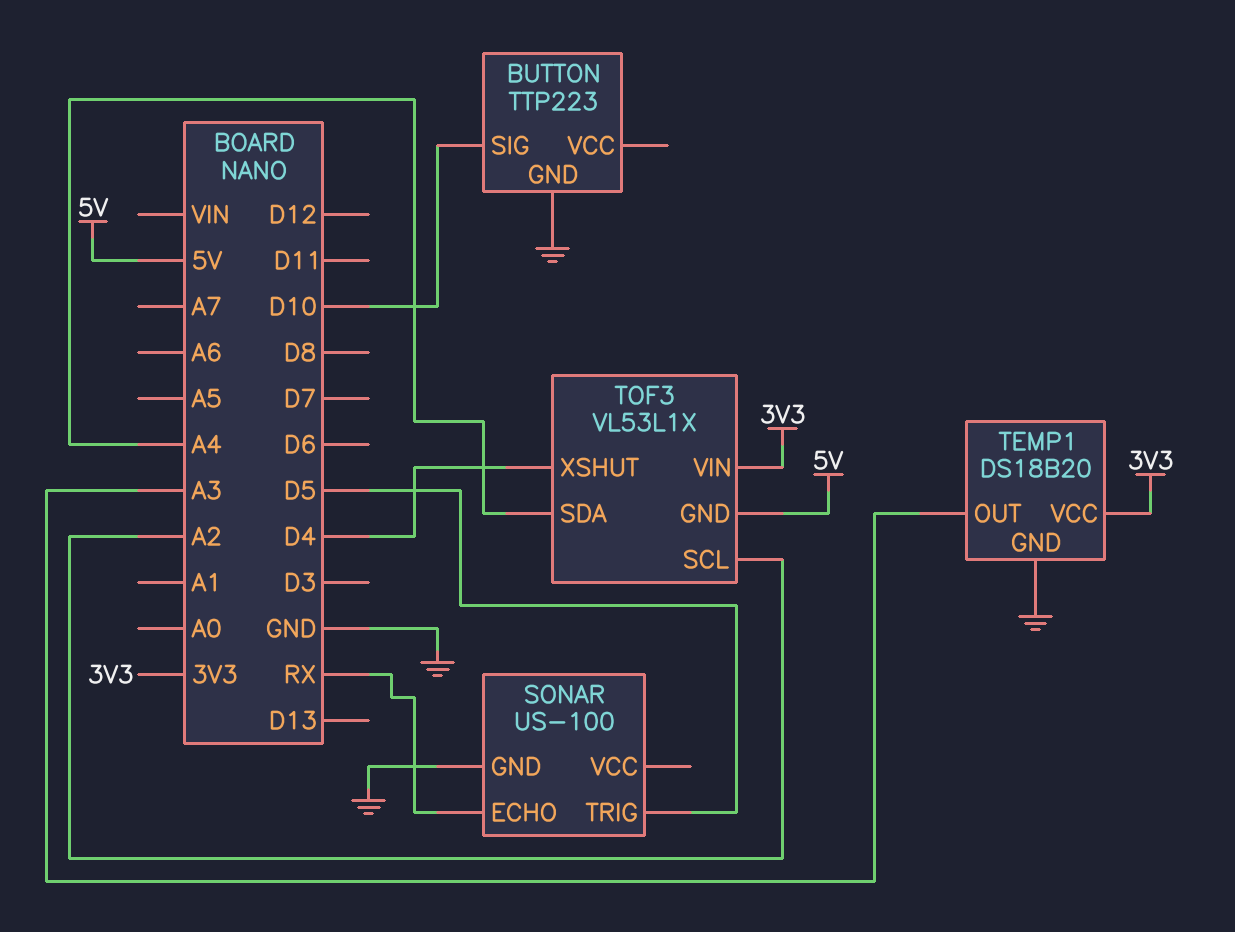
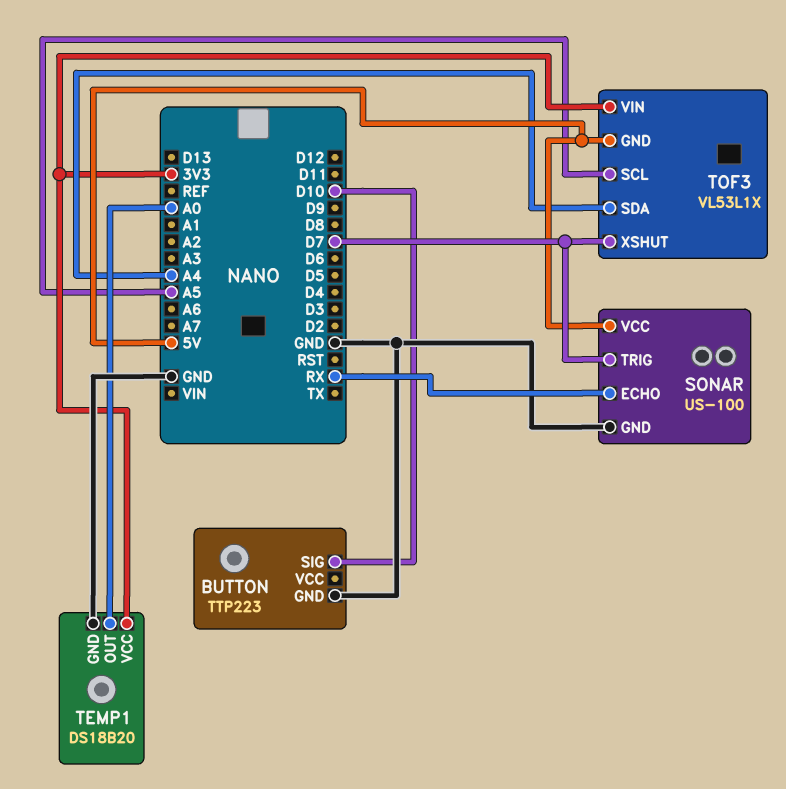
SONAR pin TRIG: D5 -> D7
SONAR pin VCC: none -> 5V
TEMP1 pin OUT: A3 -> A0
TOF3 pin SCL: A2 -> A5
TOF3 pin XSHUT: D4 -> D7

